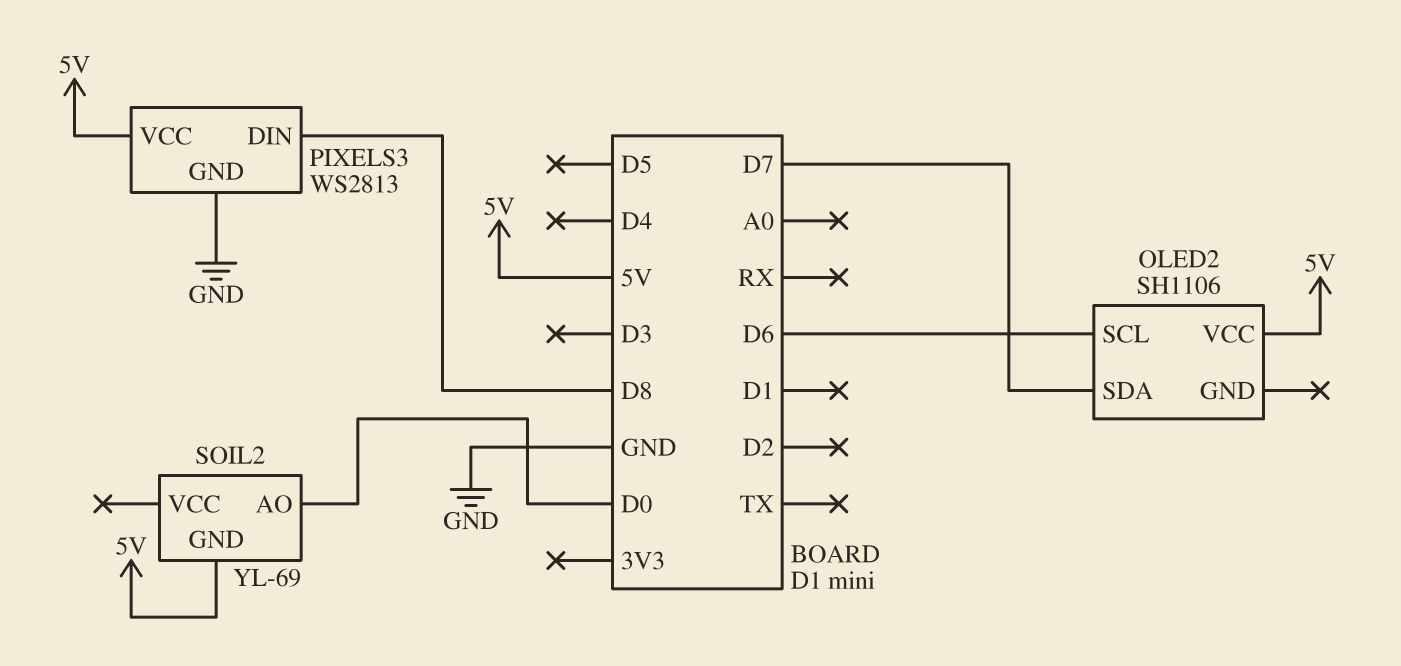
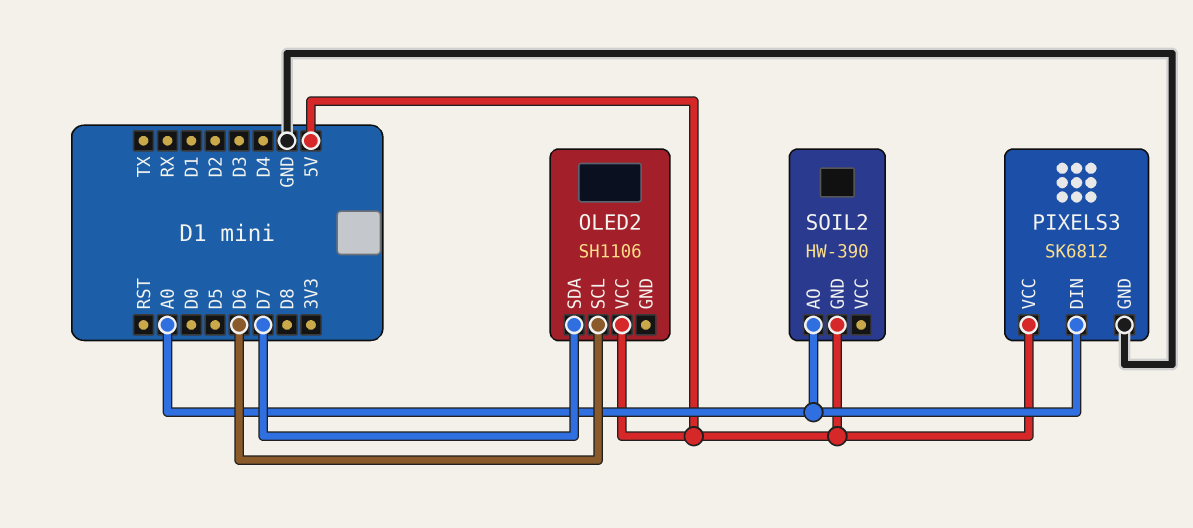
PIXELS3: WS2813 -> SK6812
PIXELS3 pin DIN: D8 -> A0
SOIL2: YL-69 -> HW-390
SOIL2 pin AO: D0 -> A0

